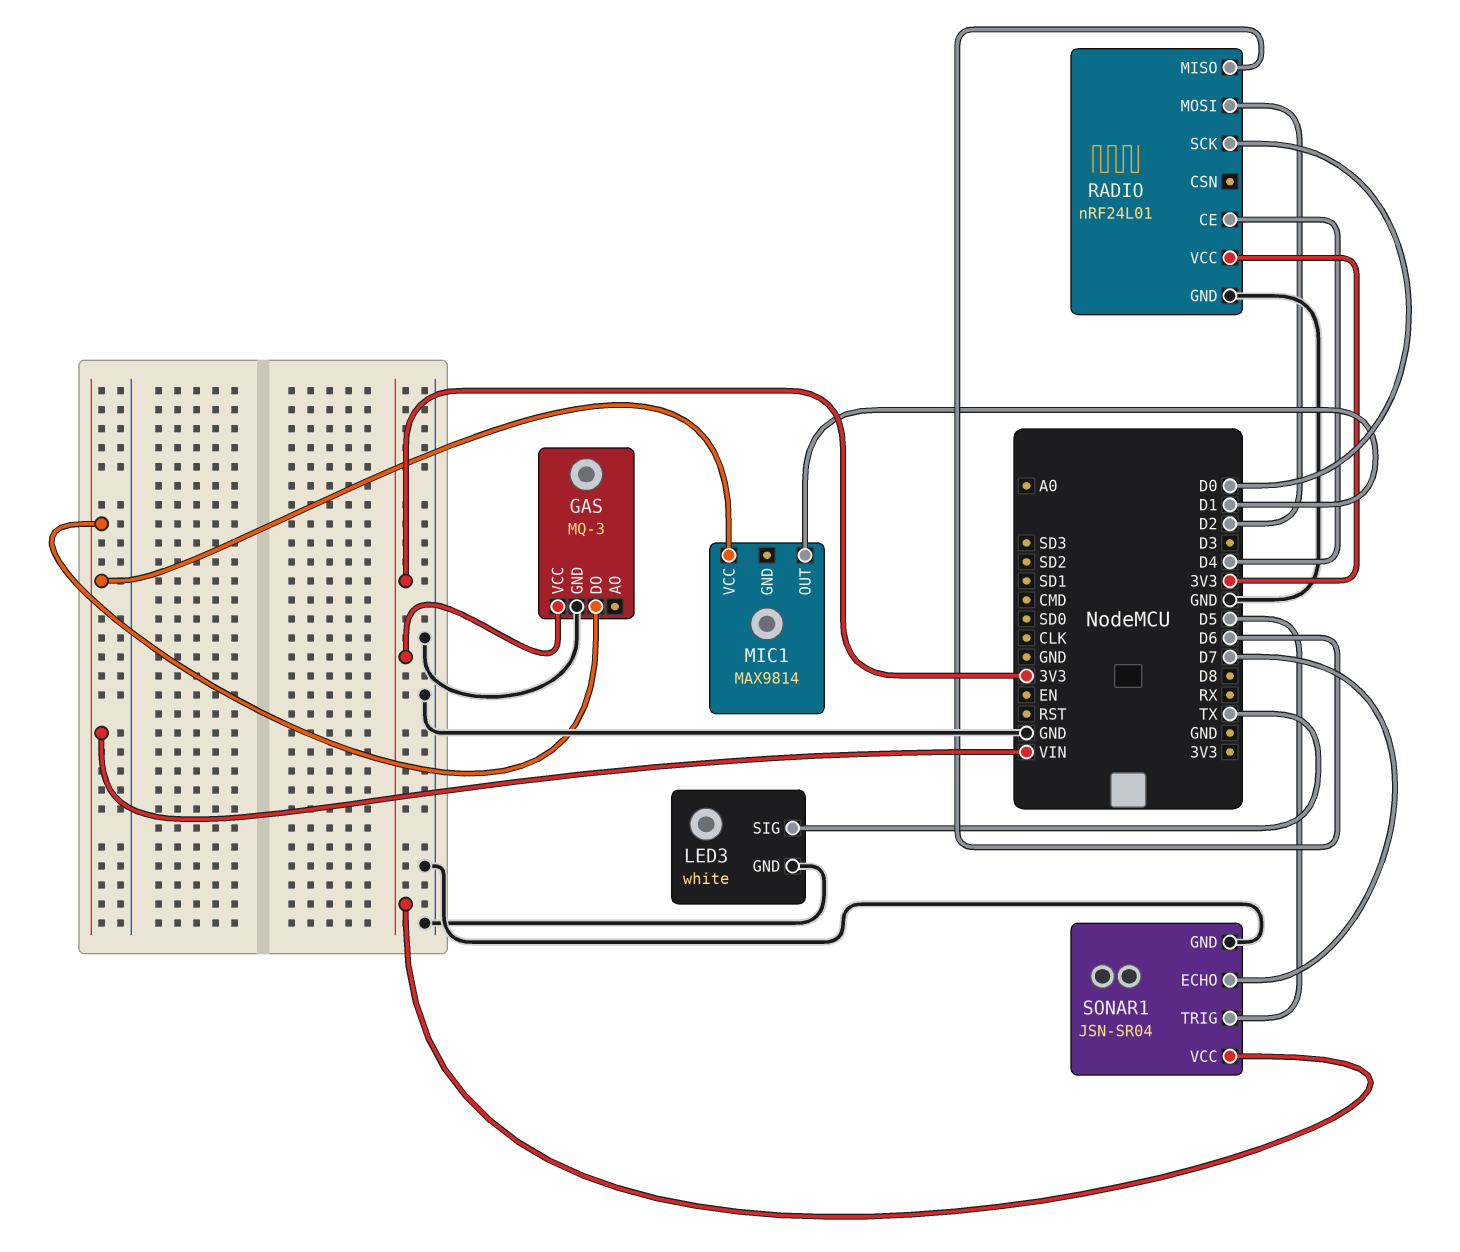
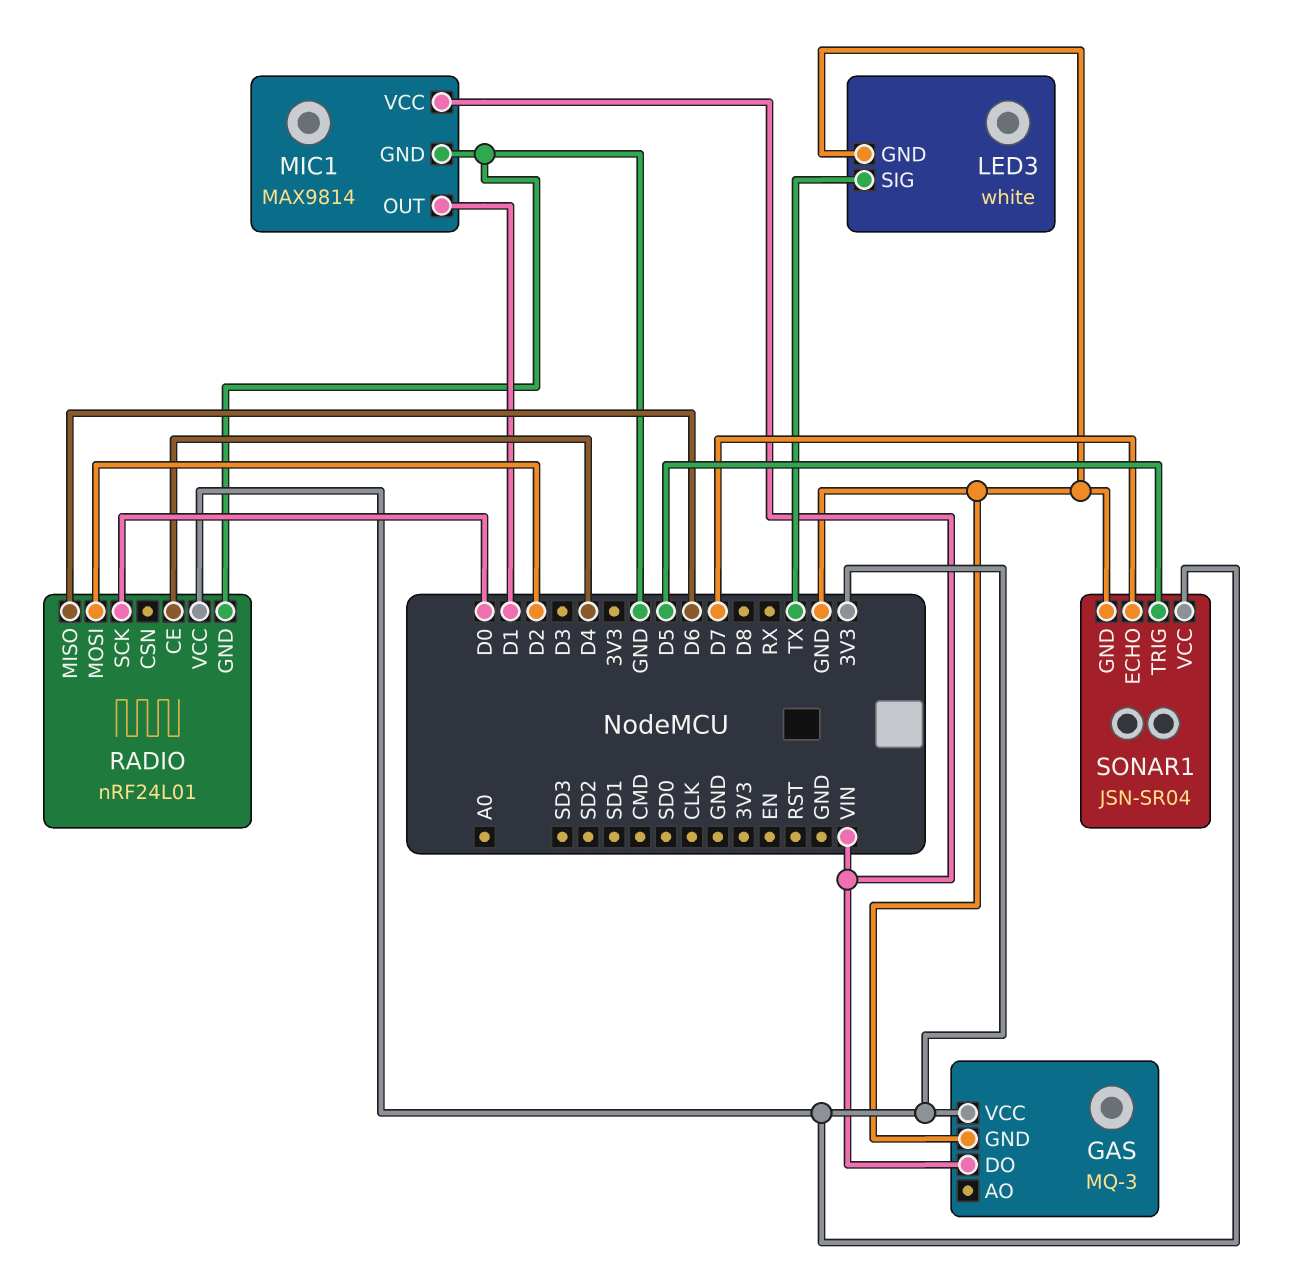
MIC1 pin GND: none -> GND

